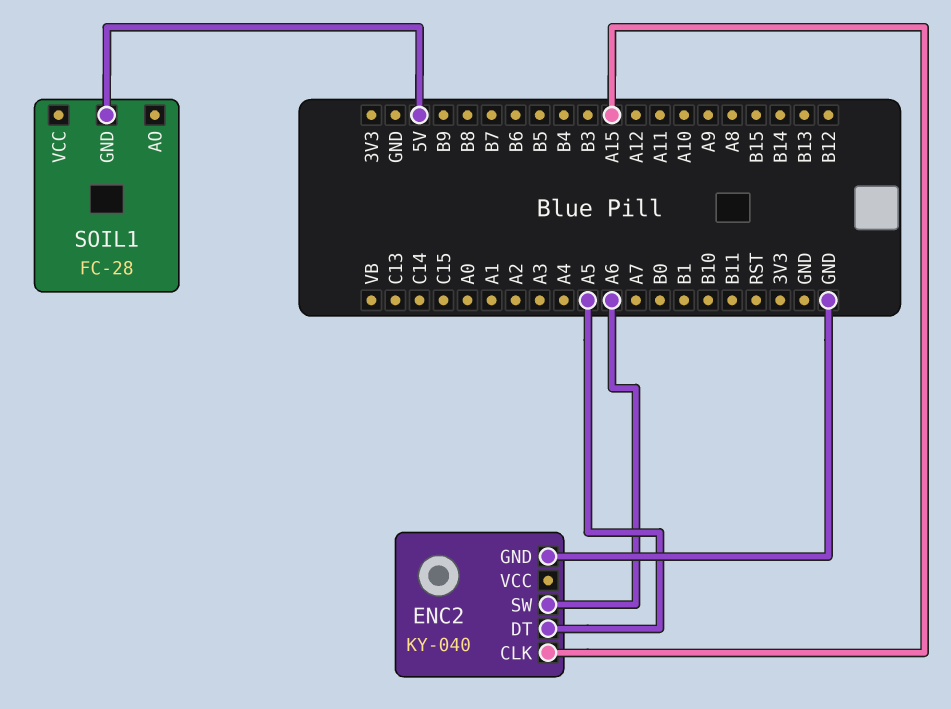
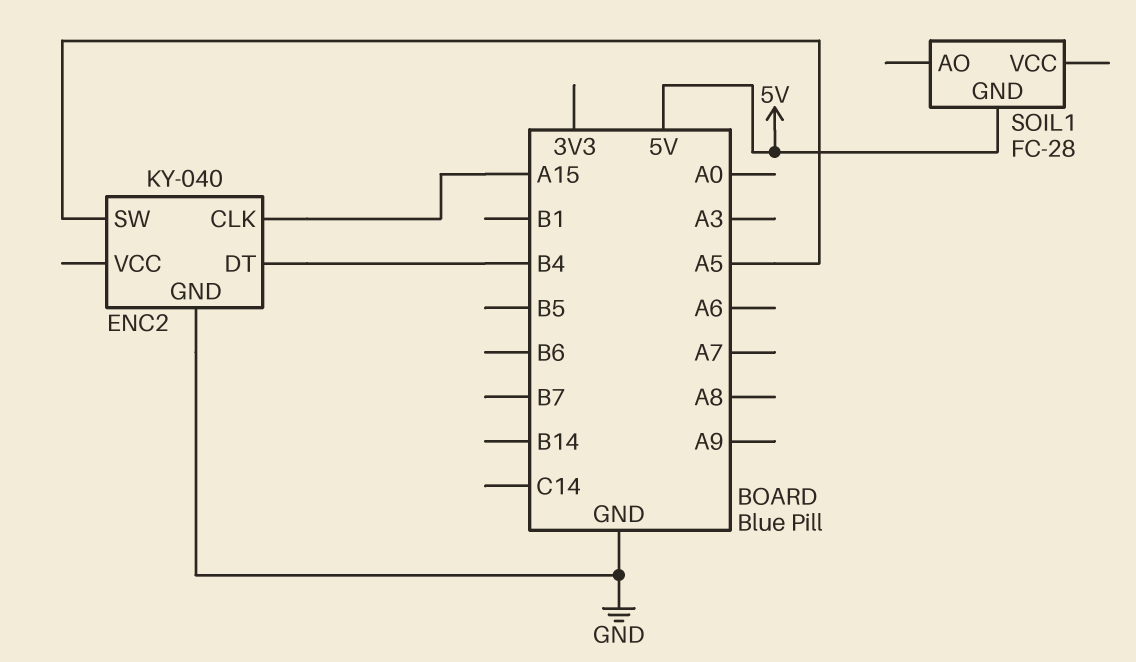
ENC2 pin DT: A5 -> B4
ENC2 pin SW: A6 -> A5

